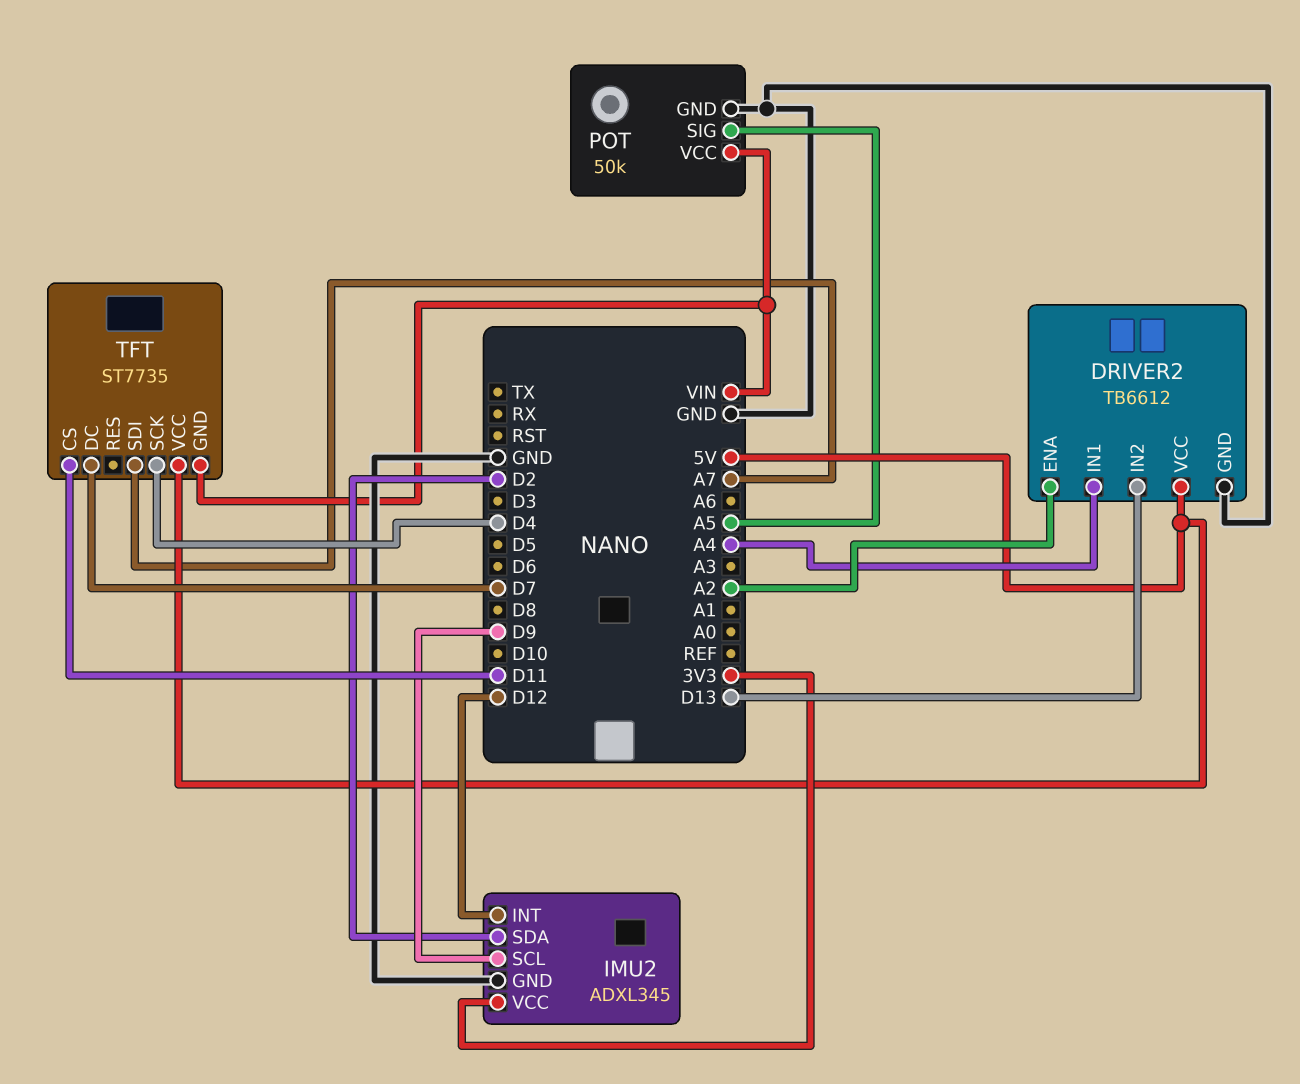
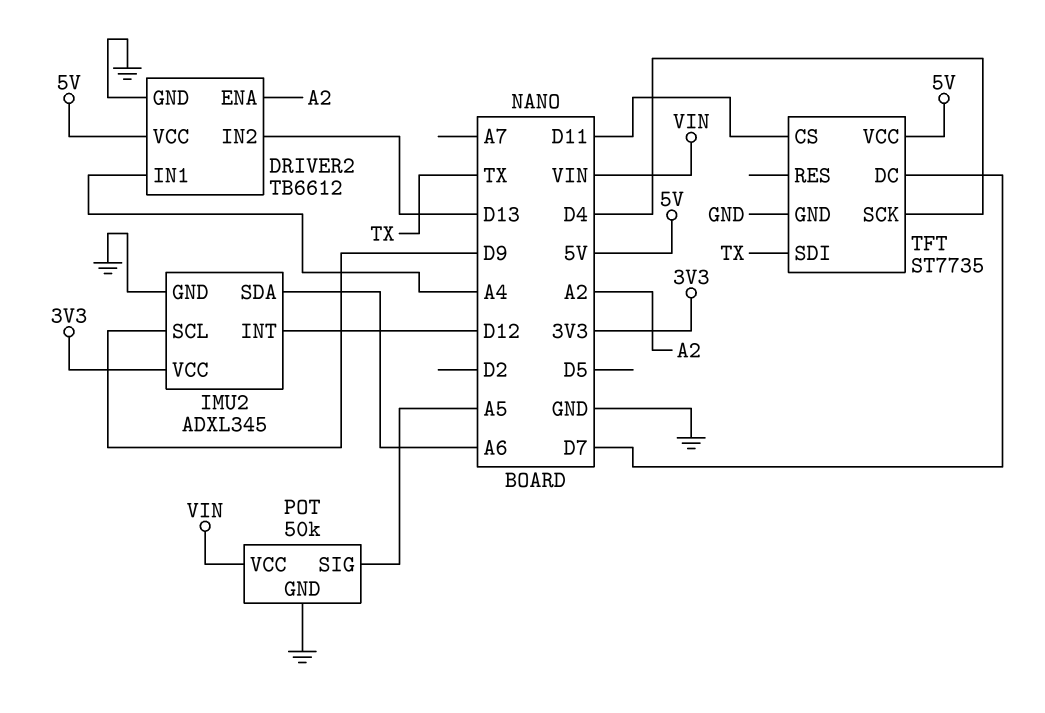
IMU2 pin SDA: D2 -> A6
TFT pin GND: VIN -> GND
TFT pin SDI: A7 -> TX

